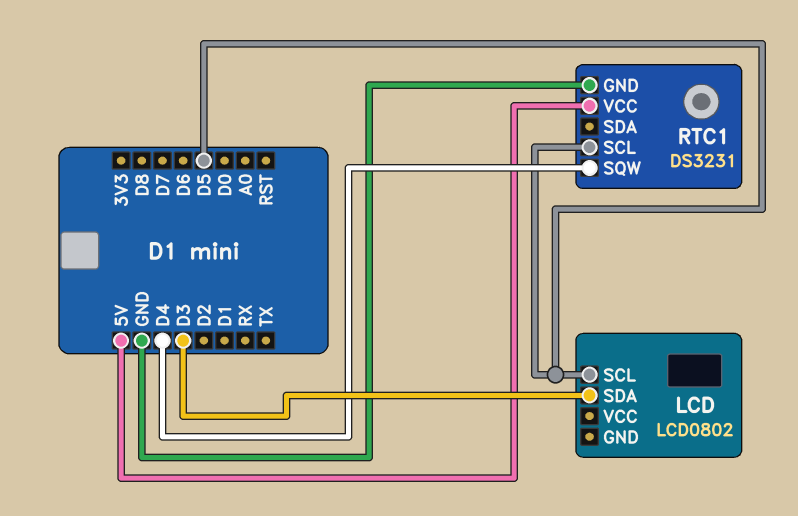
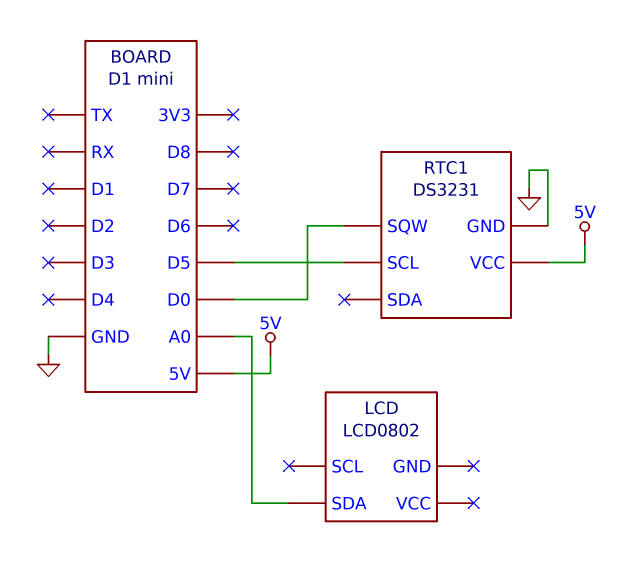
LCD pin SCL: D5 -> none
LCD pin SDA: D3 -> A0
RTC1 pin SQW: D4 -> D0

